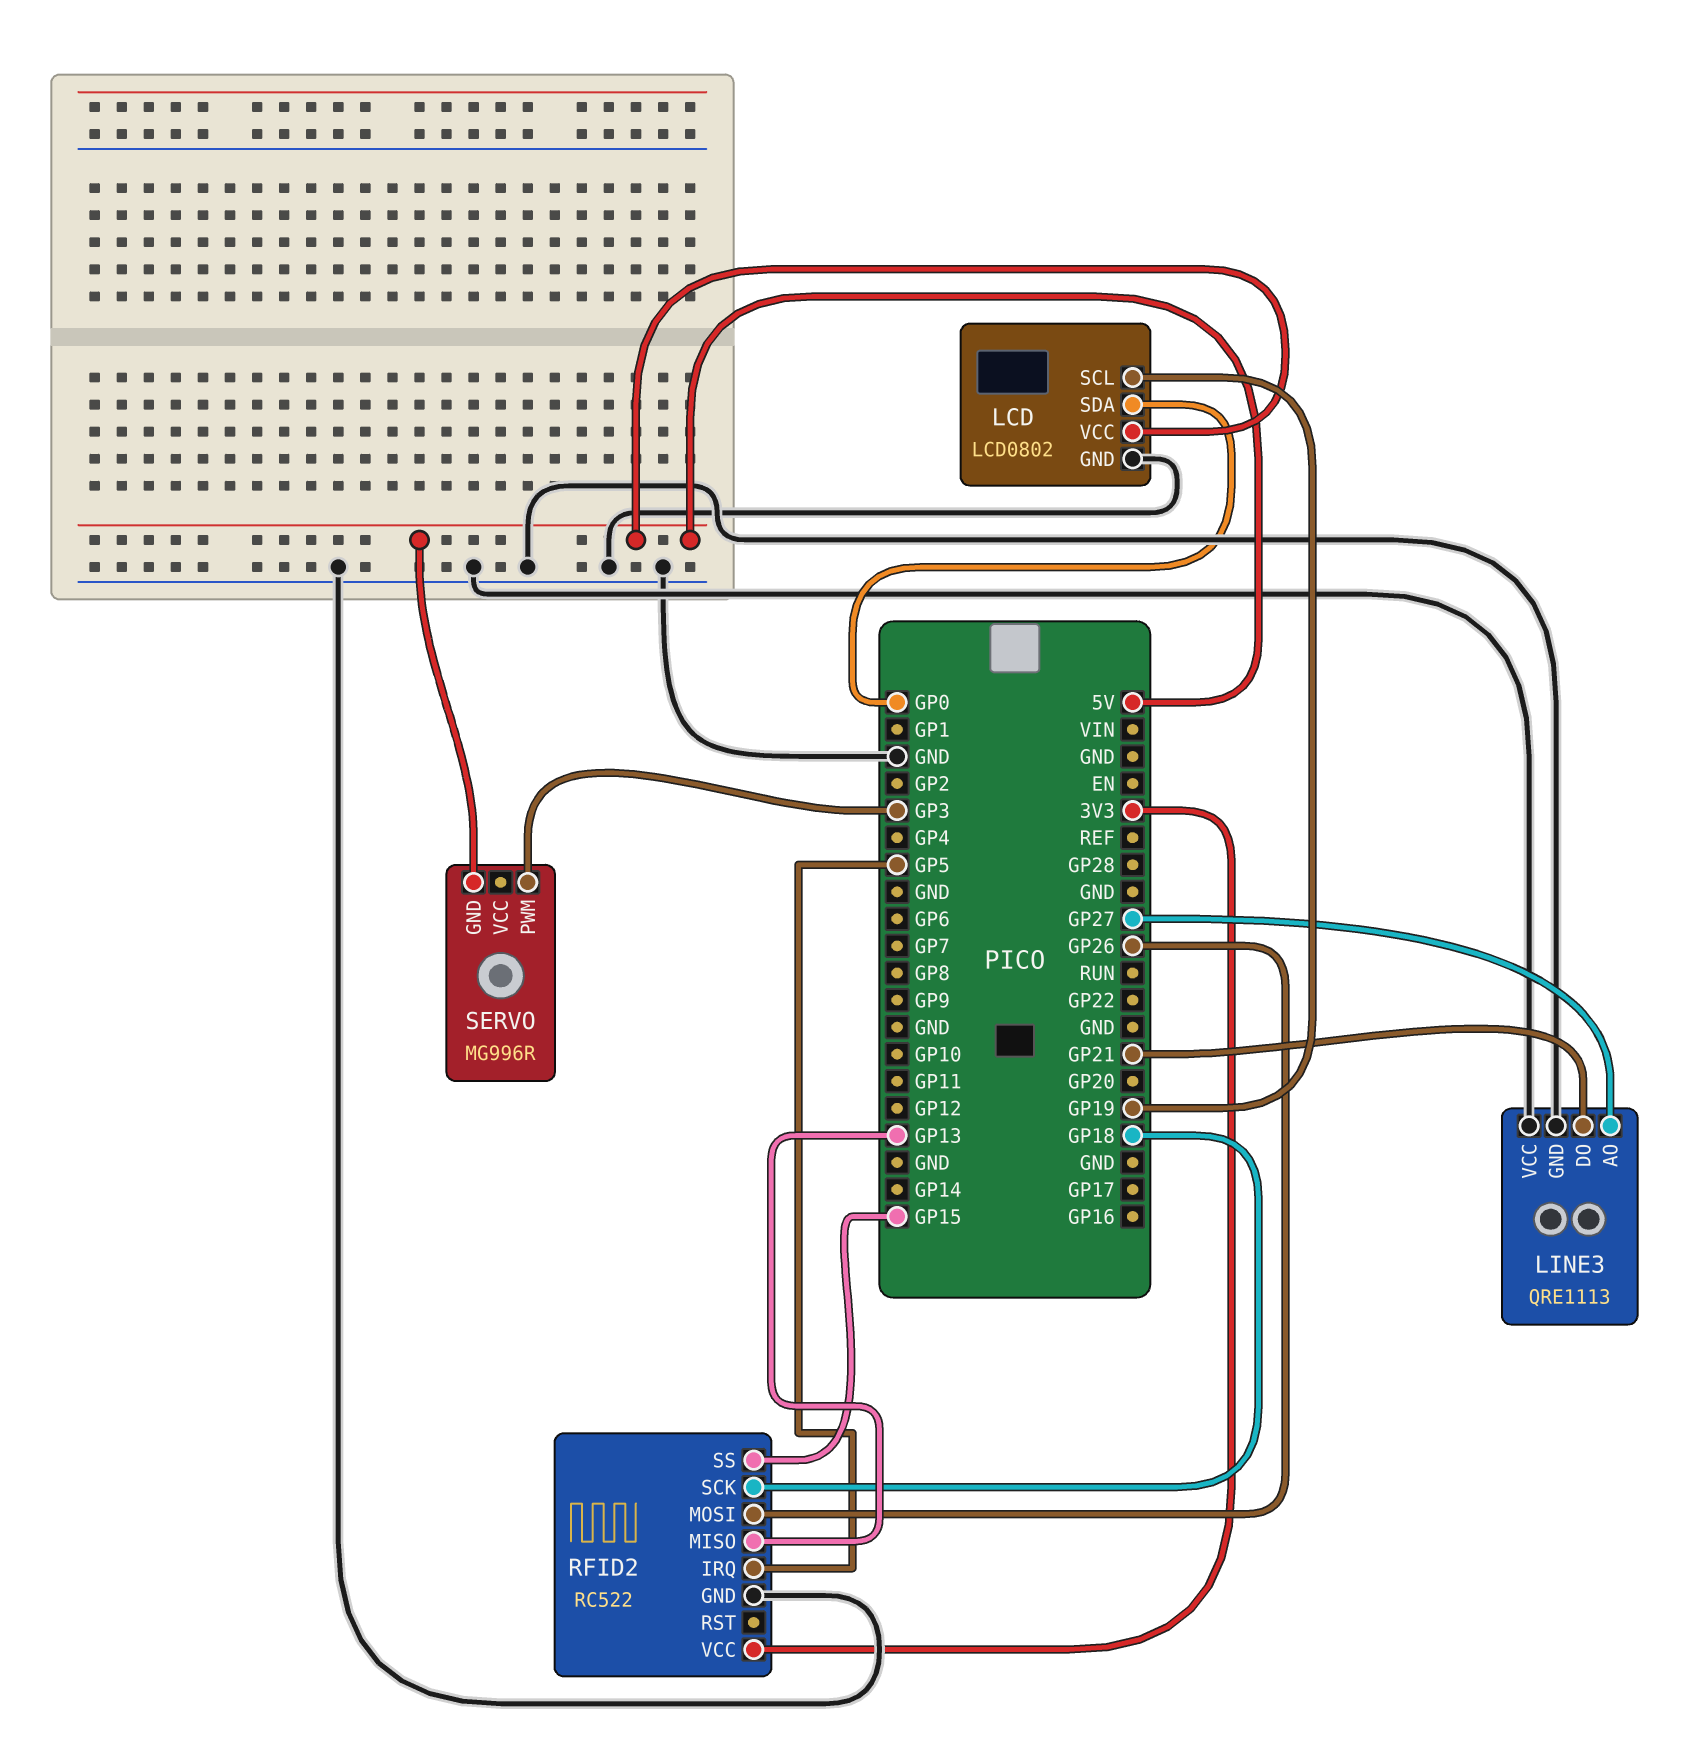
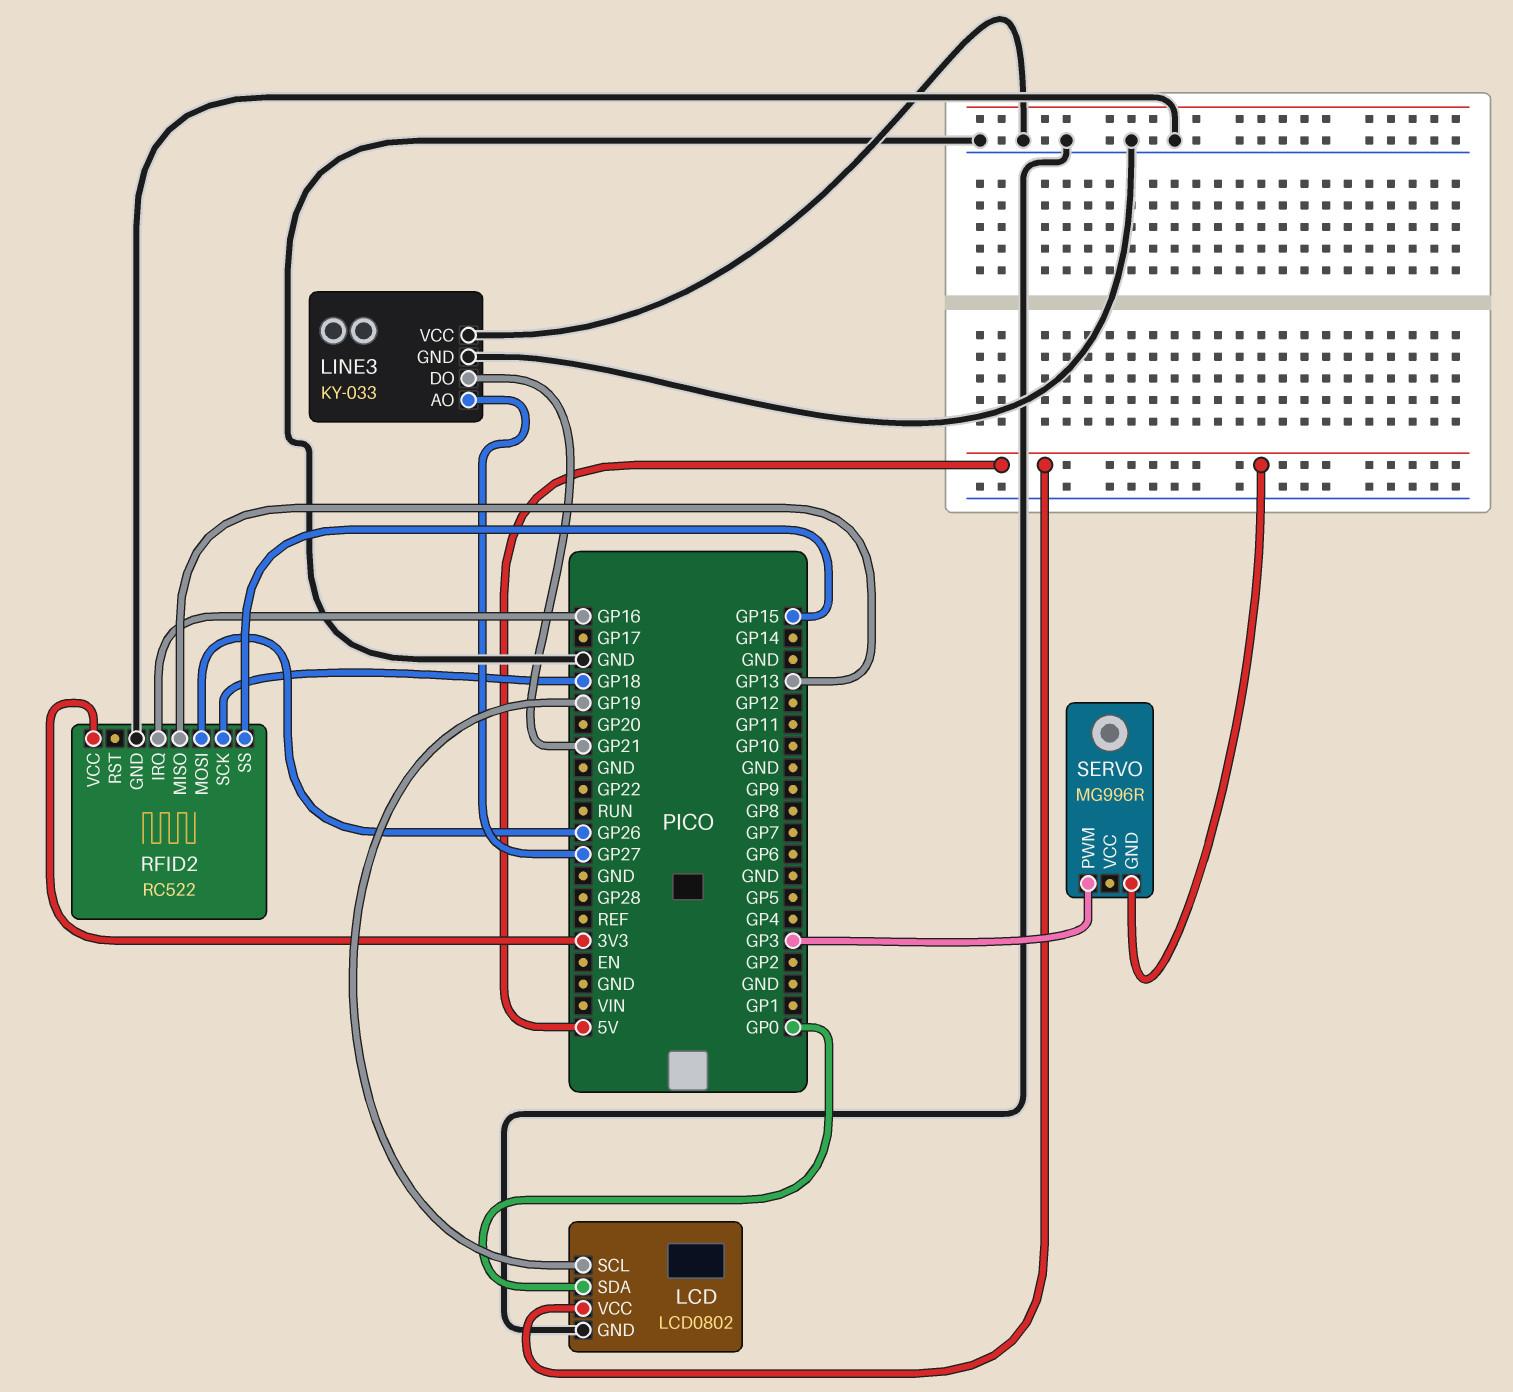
LINE3: QRE1113 -> KY-033
RFID2 pin IRQ: GP5 -> GP16

